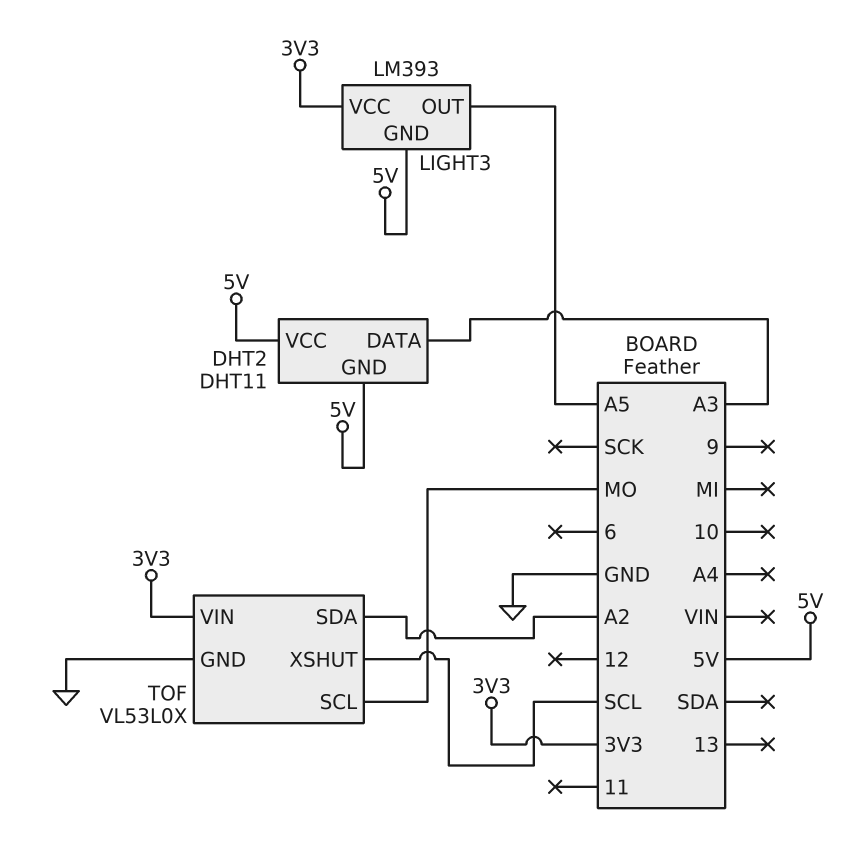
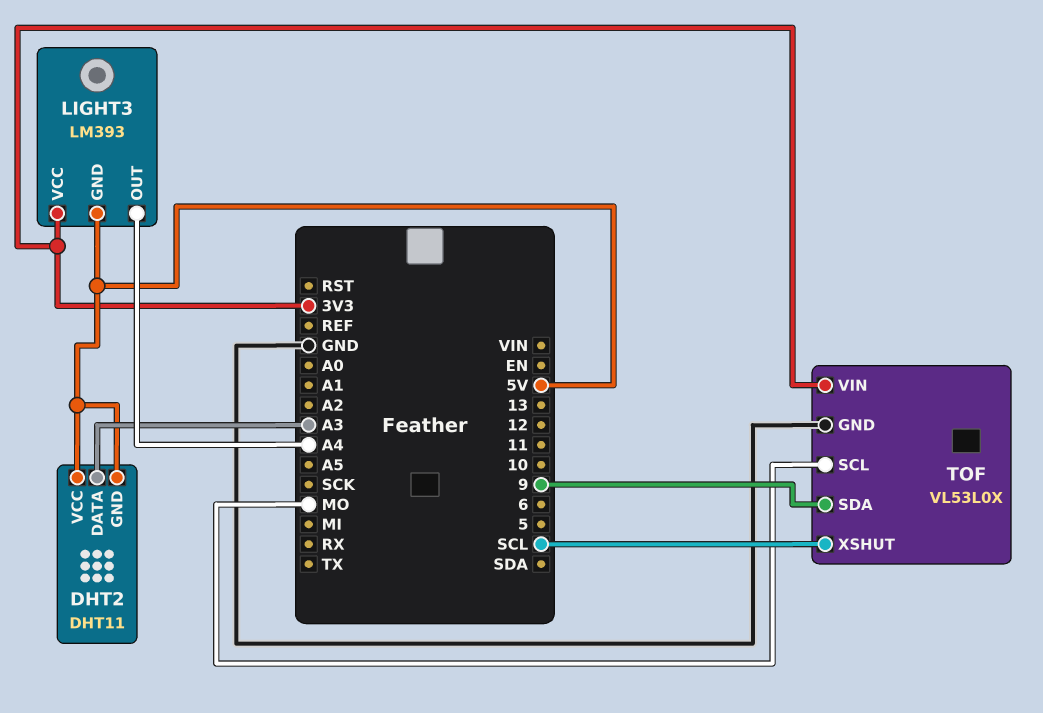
LIGHT3 pin OUT: A5 -> A4
TOF pin SDA: A2 -> 9

